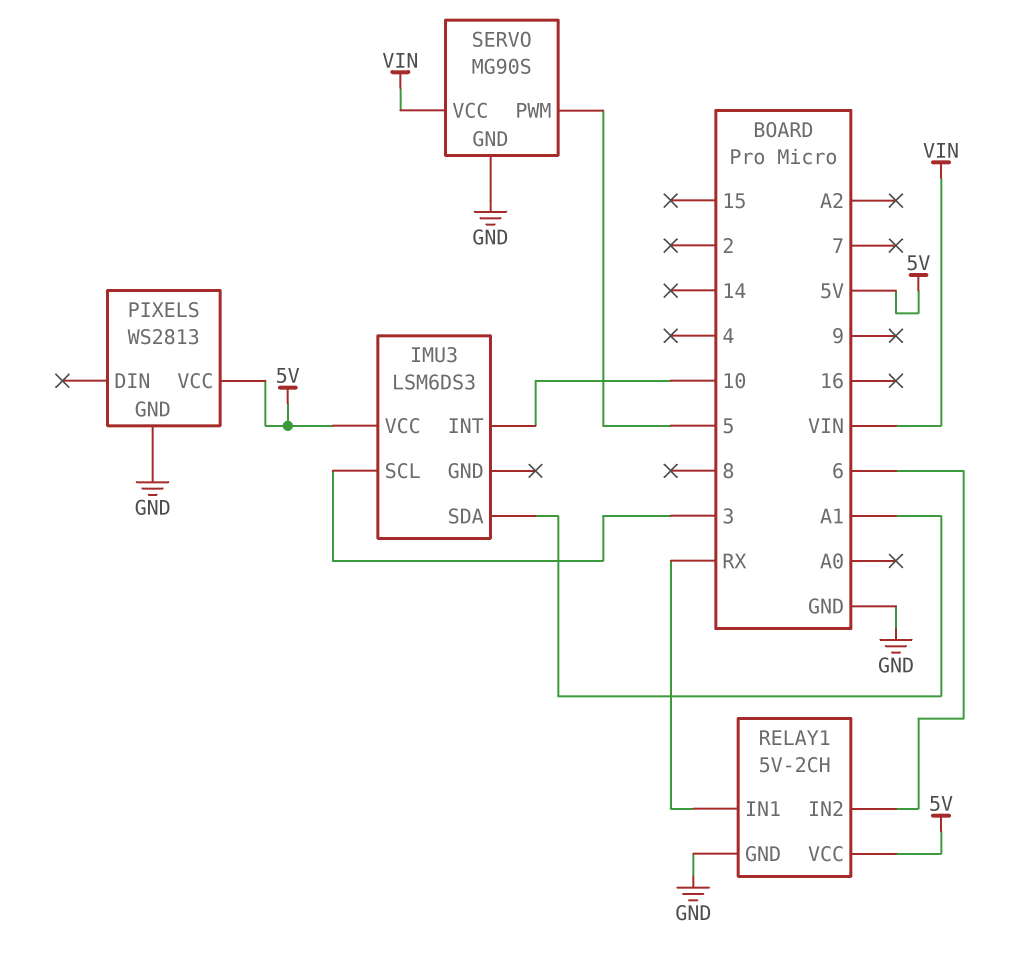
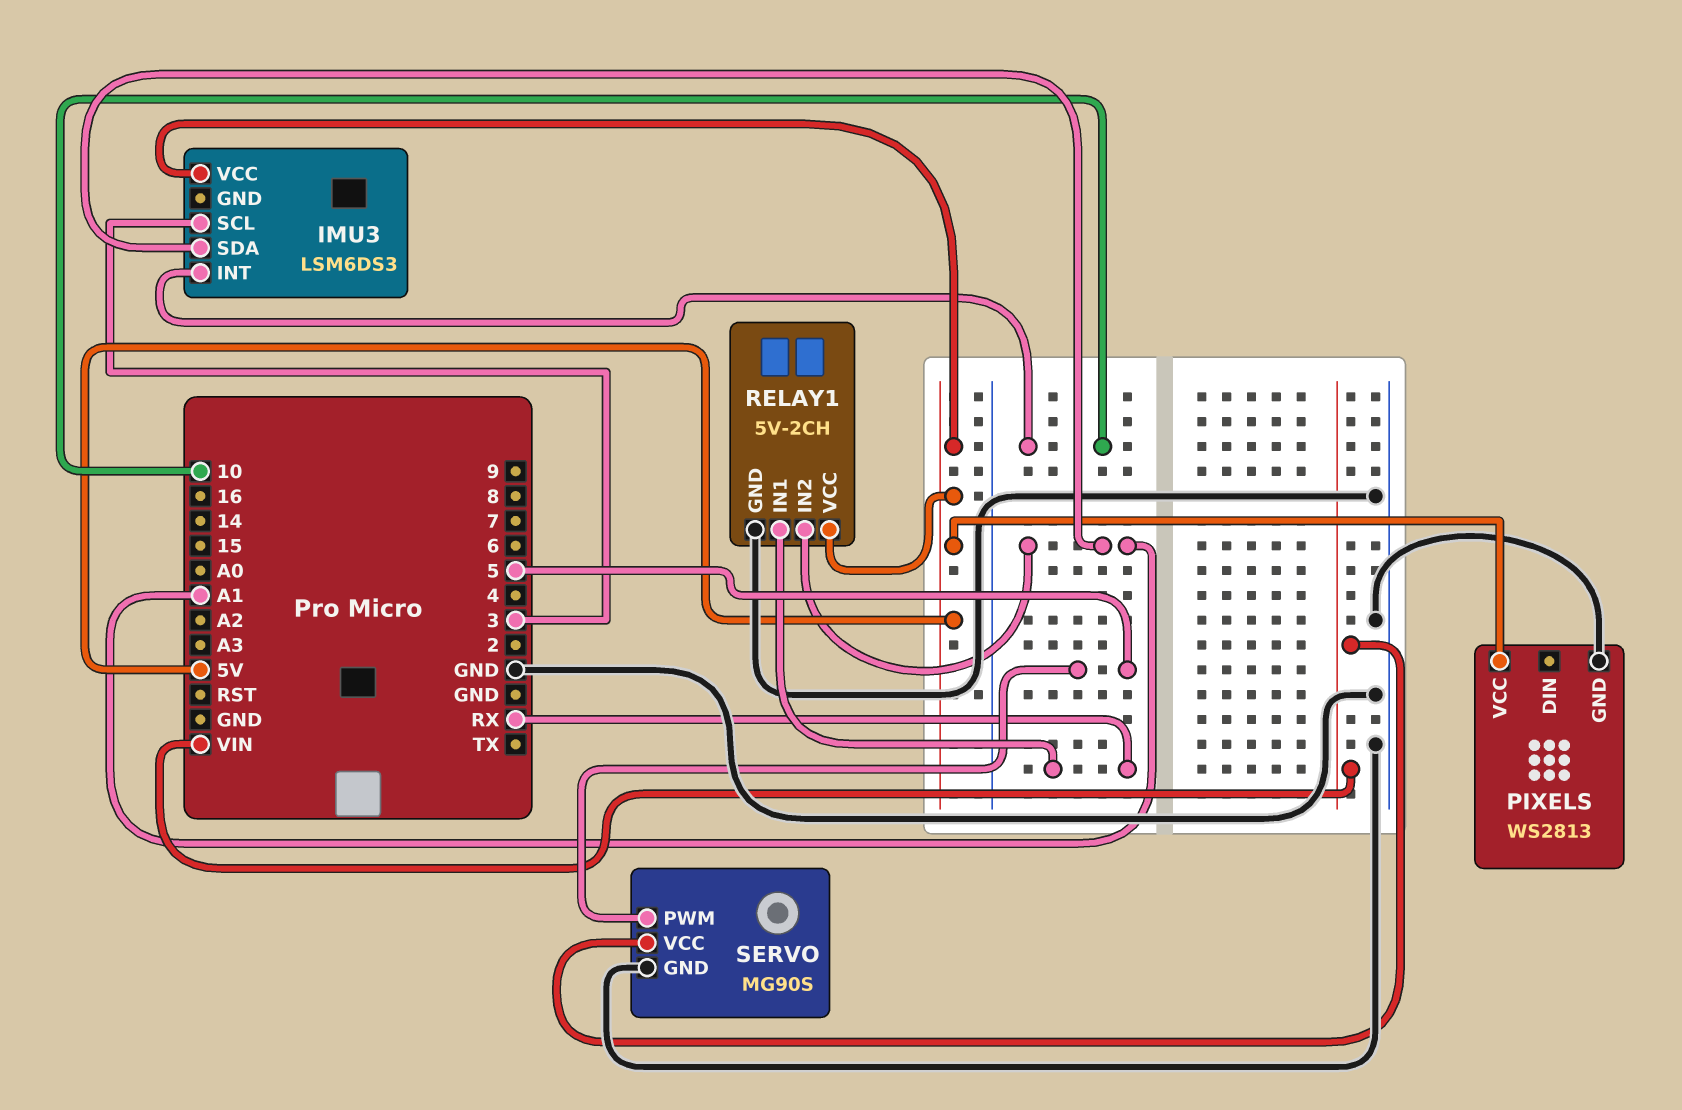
RELAY1 pin IN2: 6 -> A1

